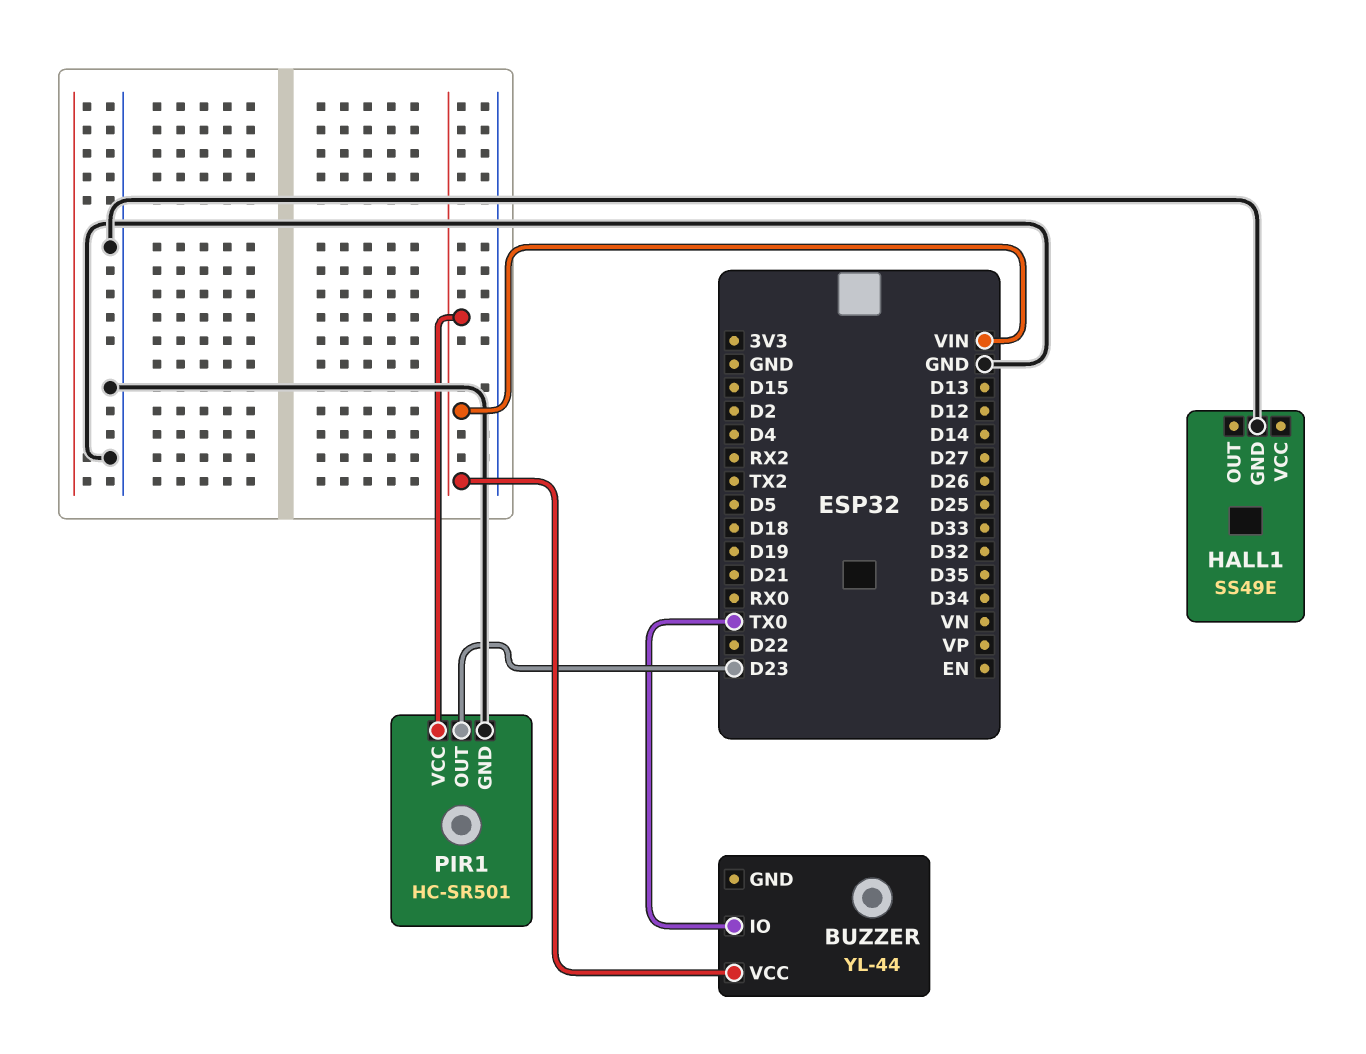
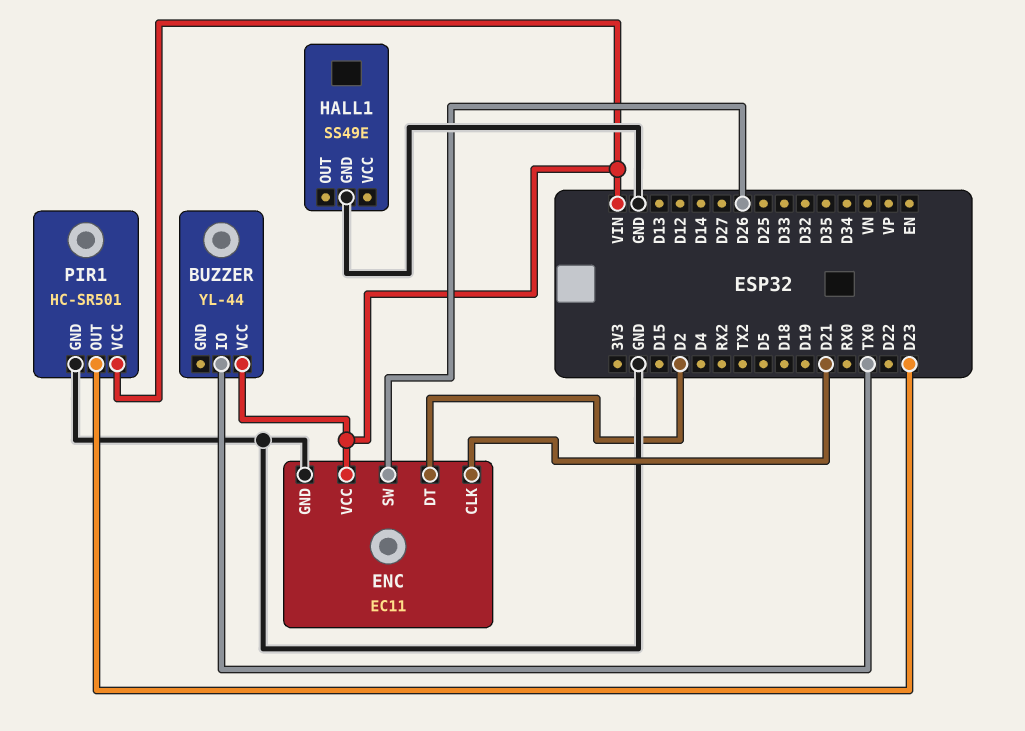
ENC: none -> EC11
ENC pin CLK: none -> D21
ENC pin DT: none -> D2
ENC pin GND: none -> GND
ENC pin SW: none -> D26
ENC pin VCC: none -> VIN

